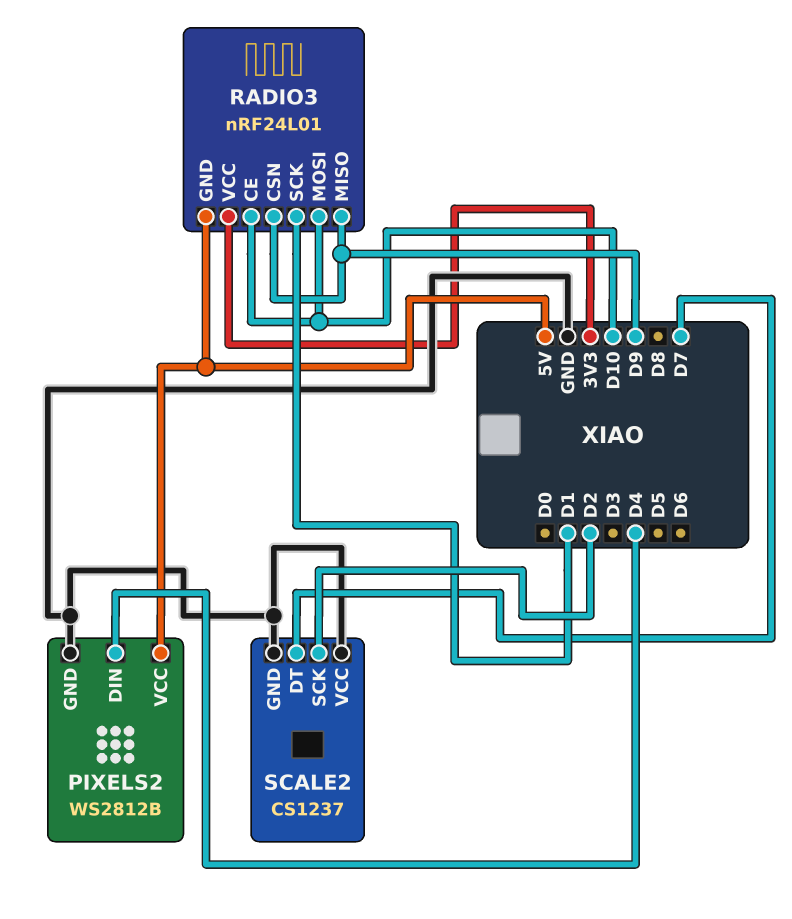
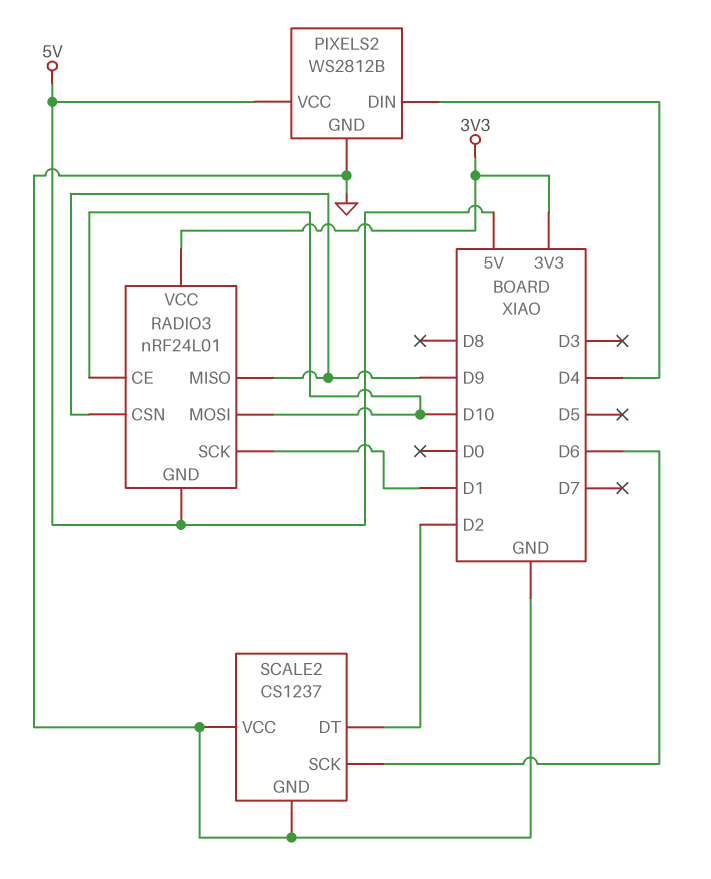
SCALE2 pin DT: D7 -> D2
SCALE2 pin SCK: D2 -> D6

